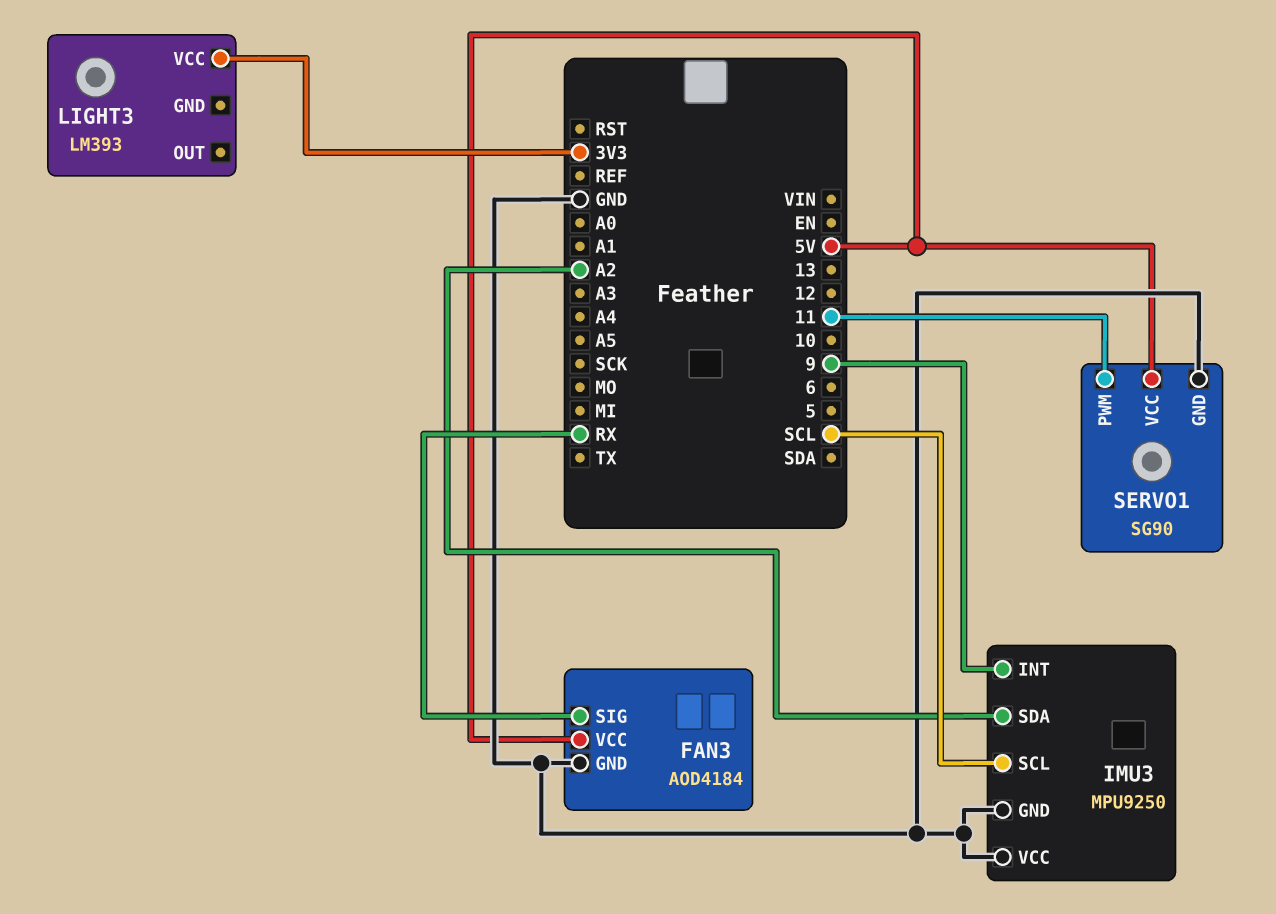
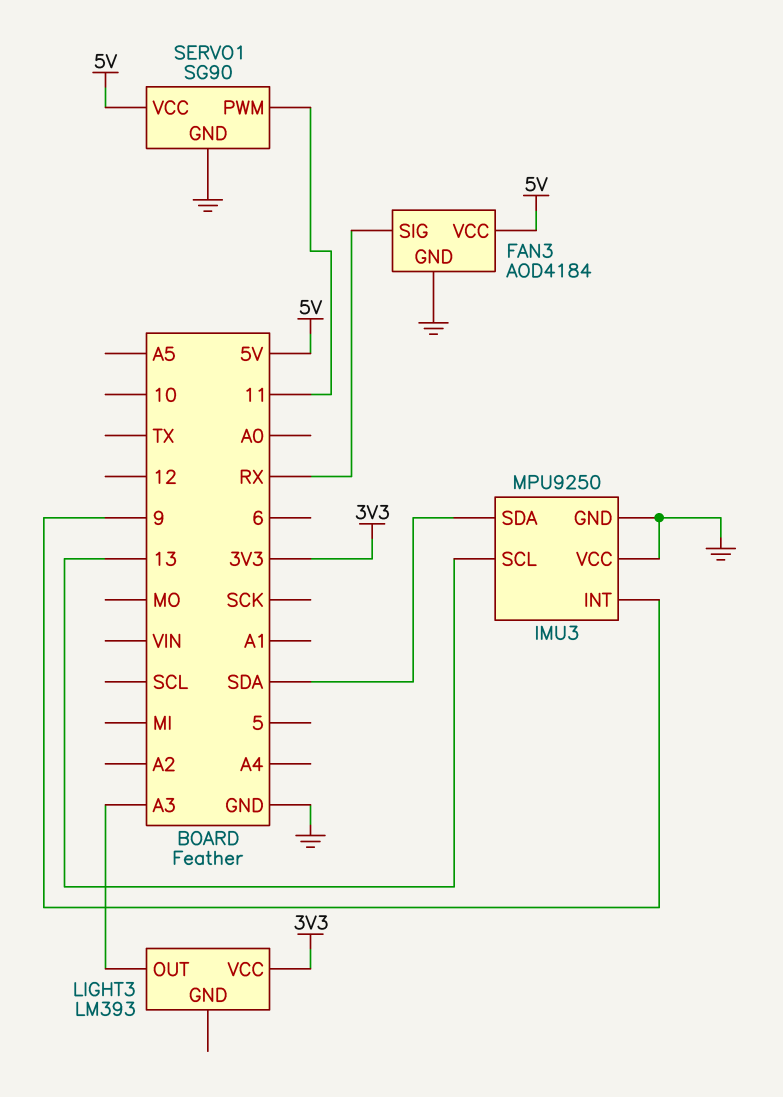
IMU3 pin SCL: SCL -> 13
IMU3 pin SDA: A2 -> SDA
LIGHT3 pin OUT: none -> A3

